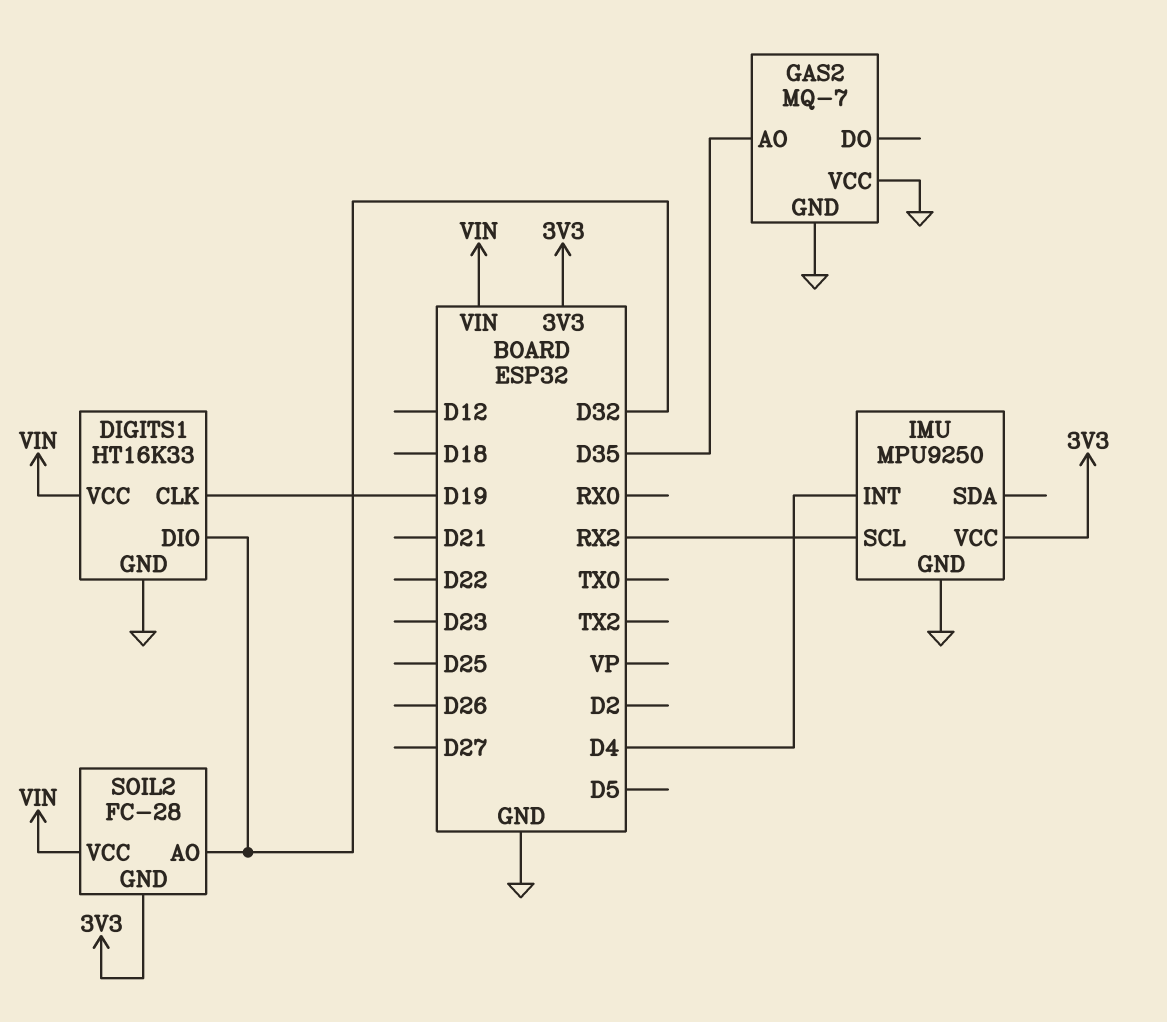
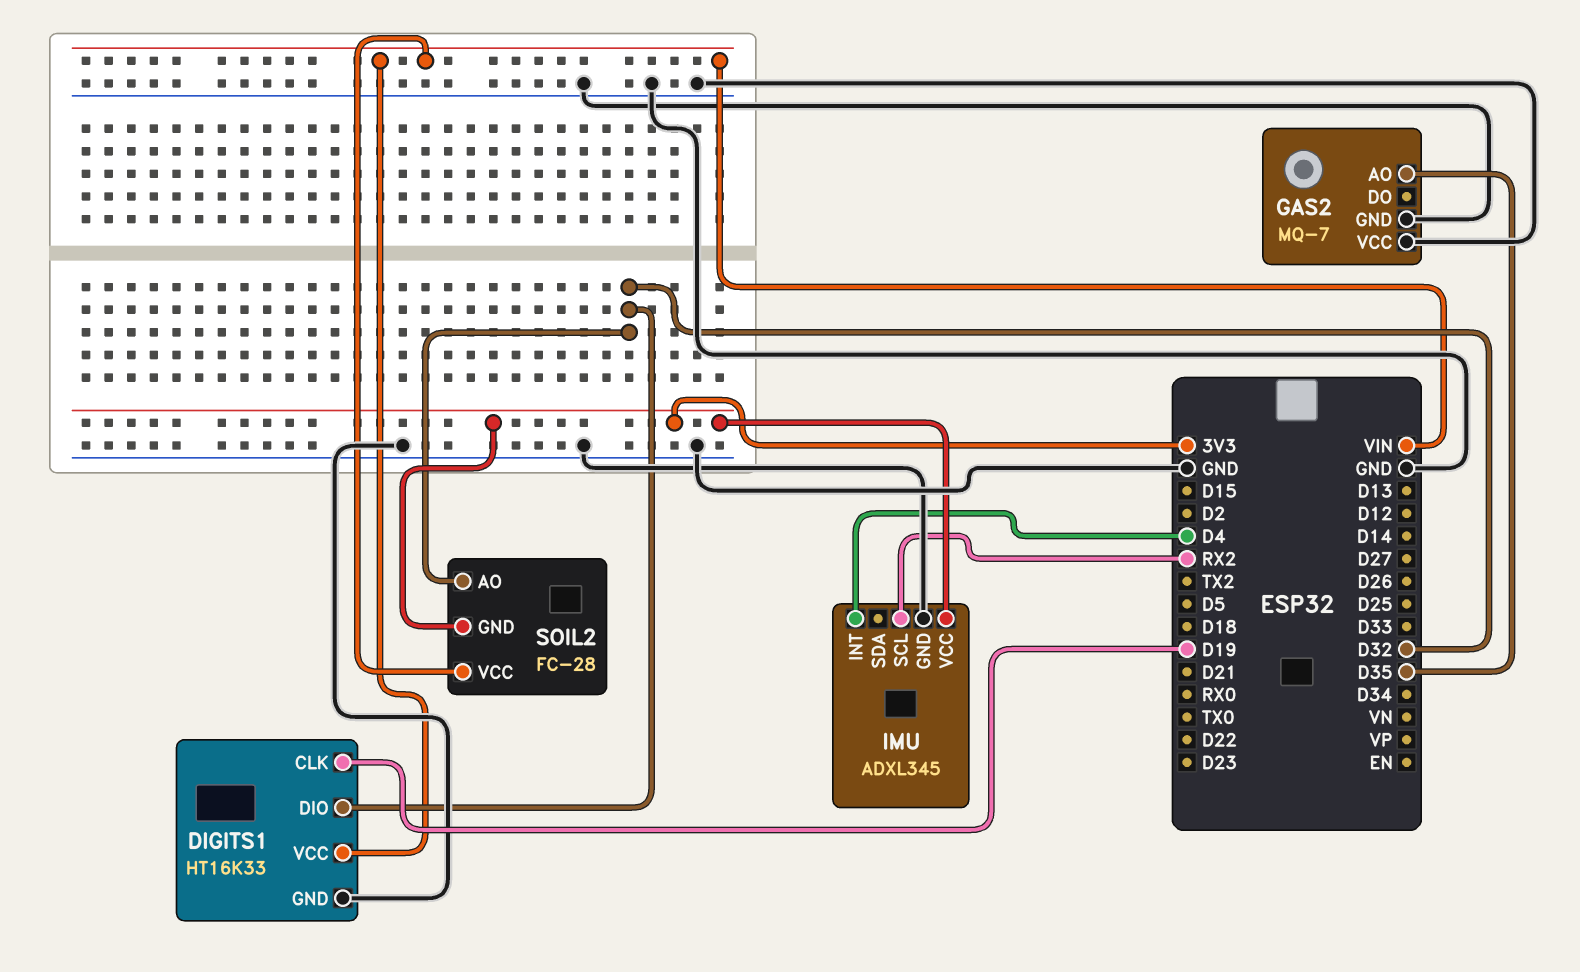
IMU: MPU9250 -> ADXL345

